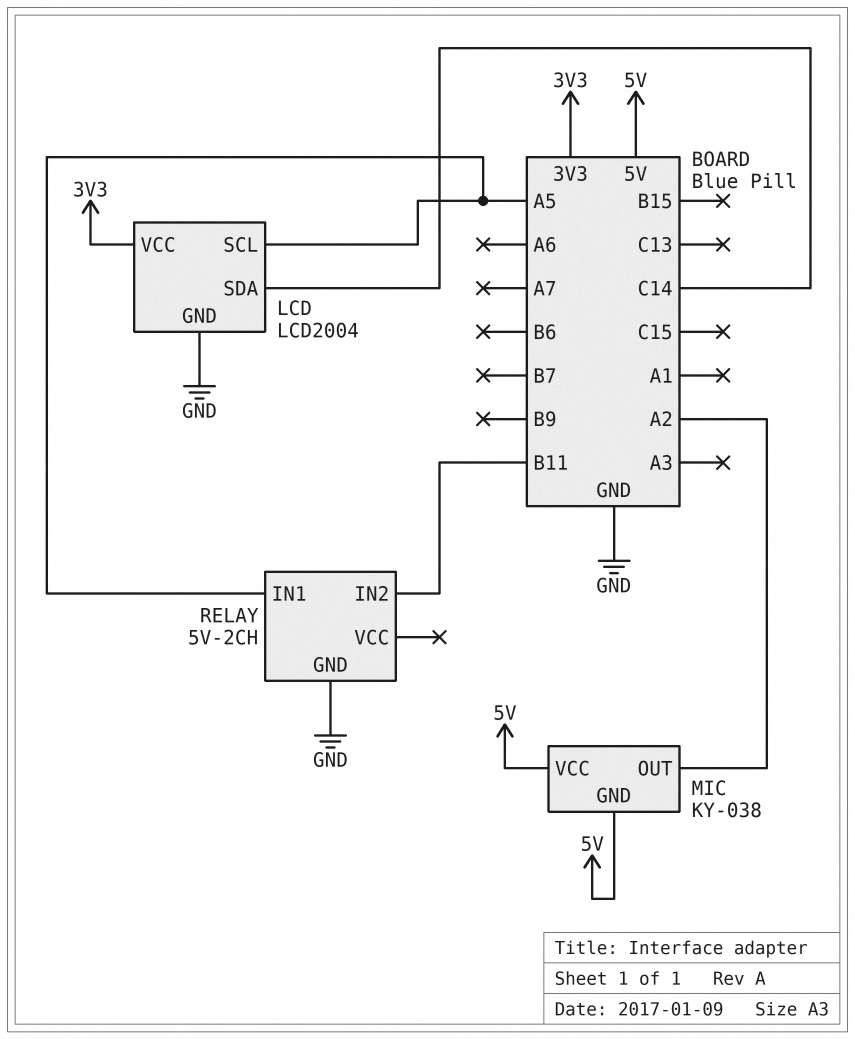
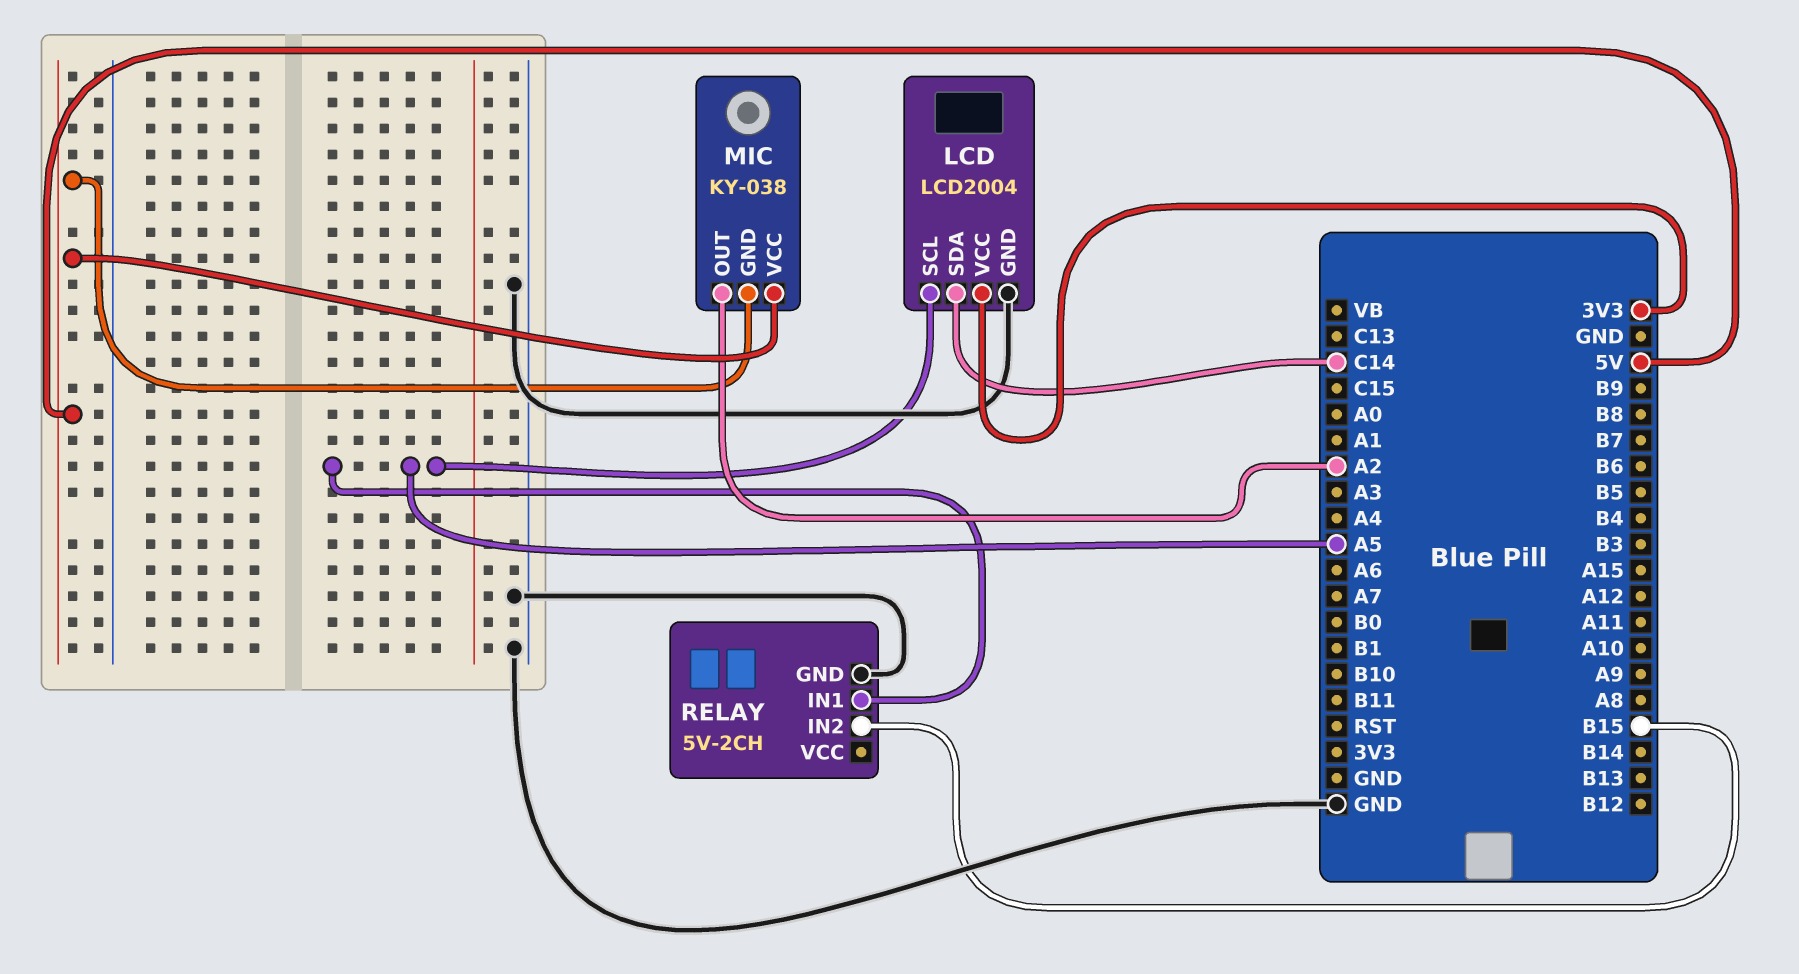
RELAY pin IN2: B11 -> B15

